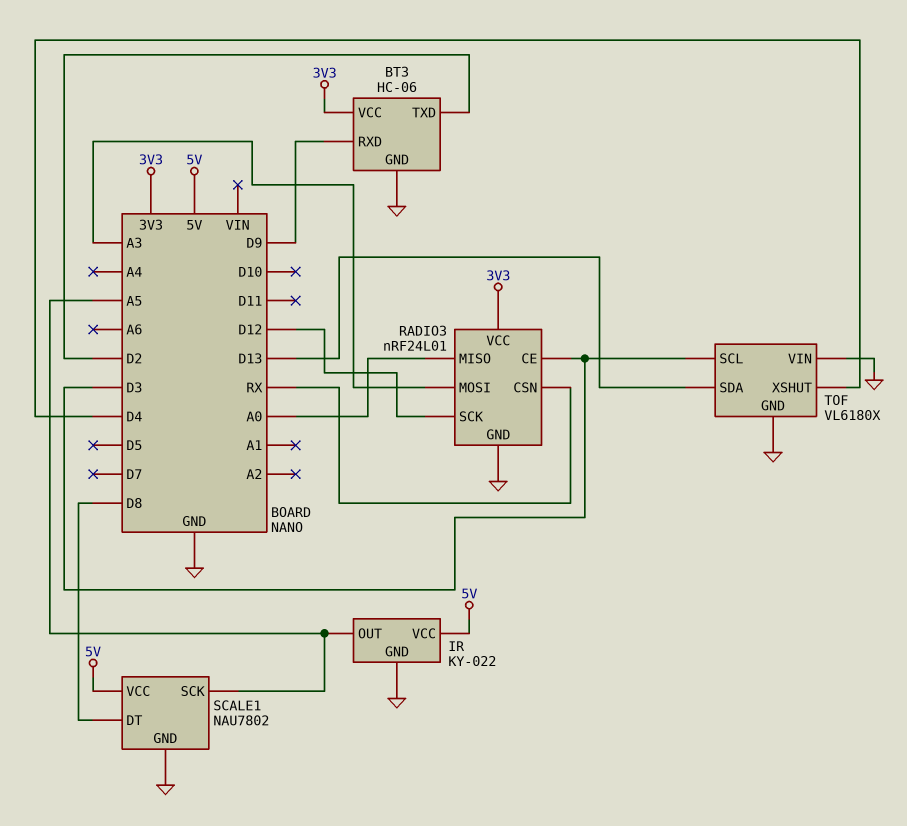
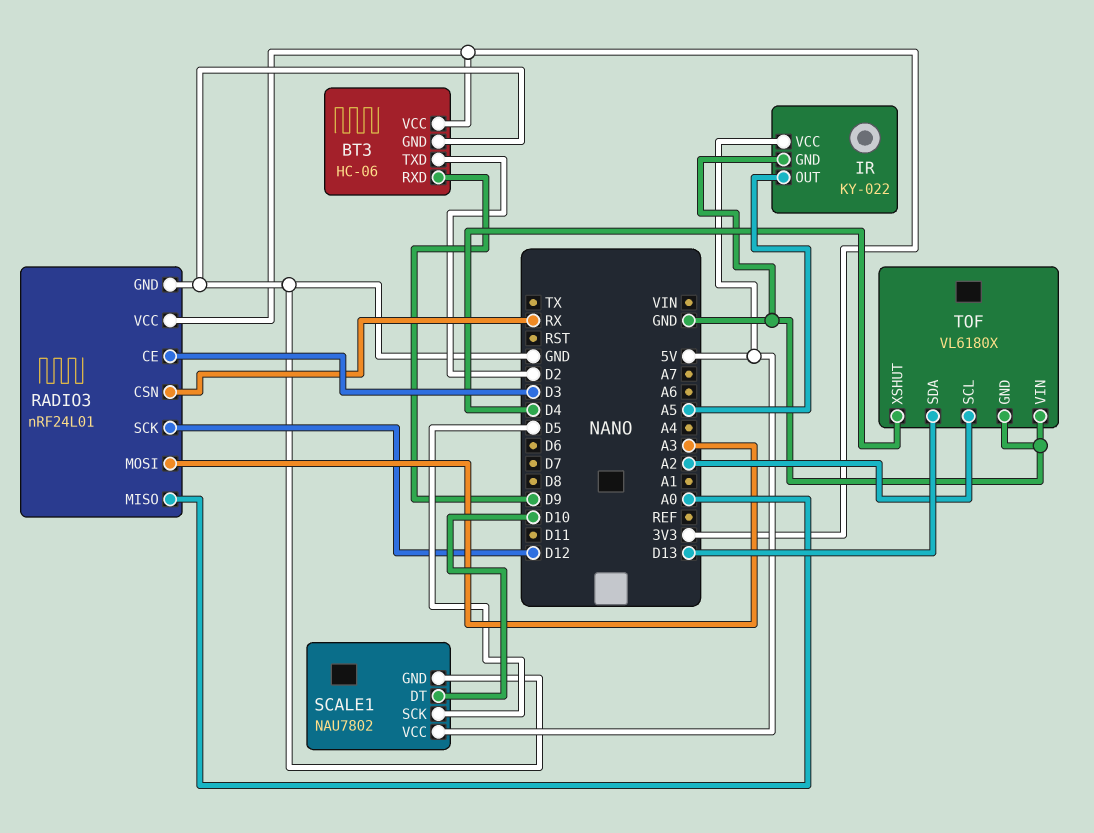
SCALE1 pin DT: D8 -> D10
SCALE1 pin SCK: A5 -> D5
TOF pin SCL: D3 -> A2

